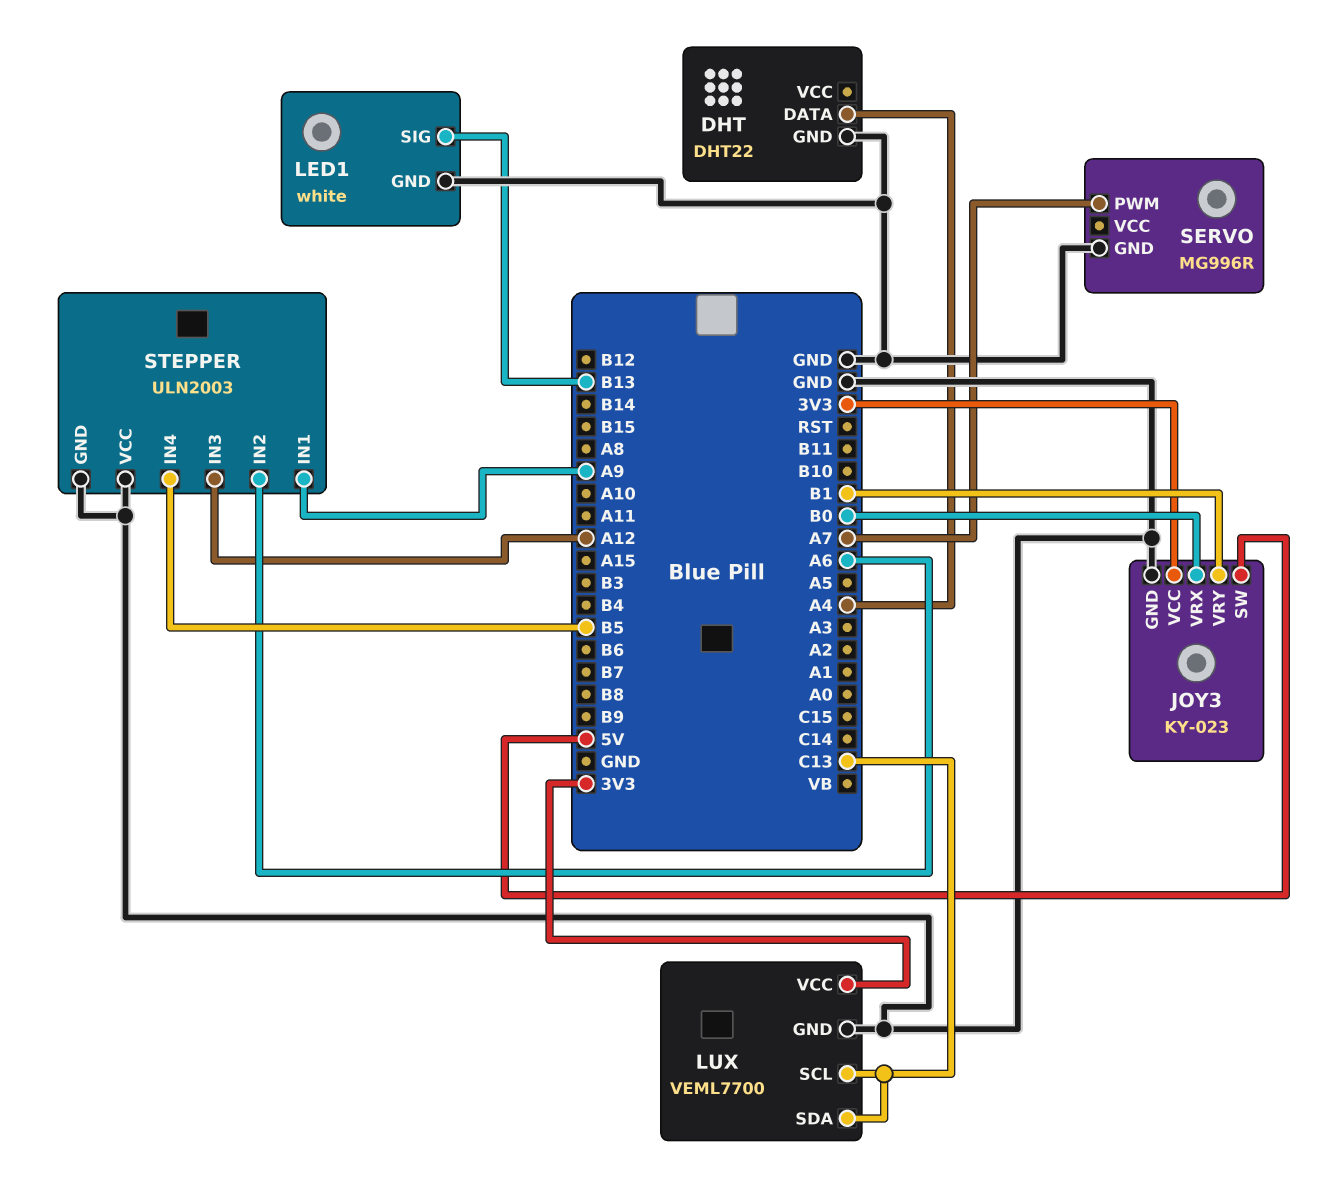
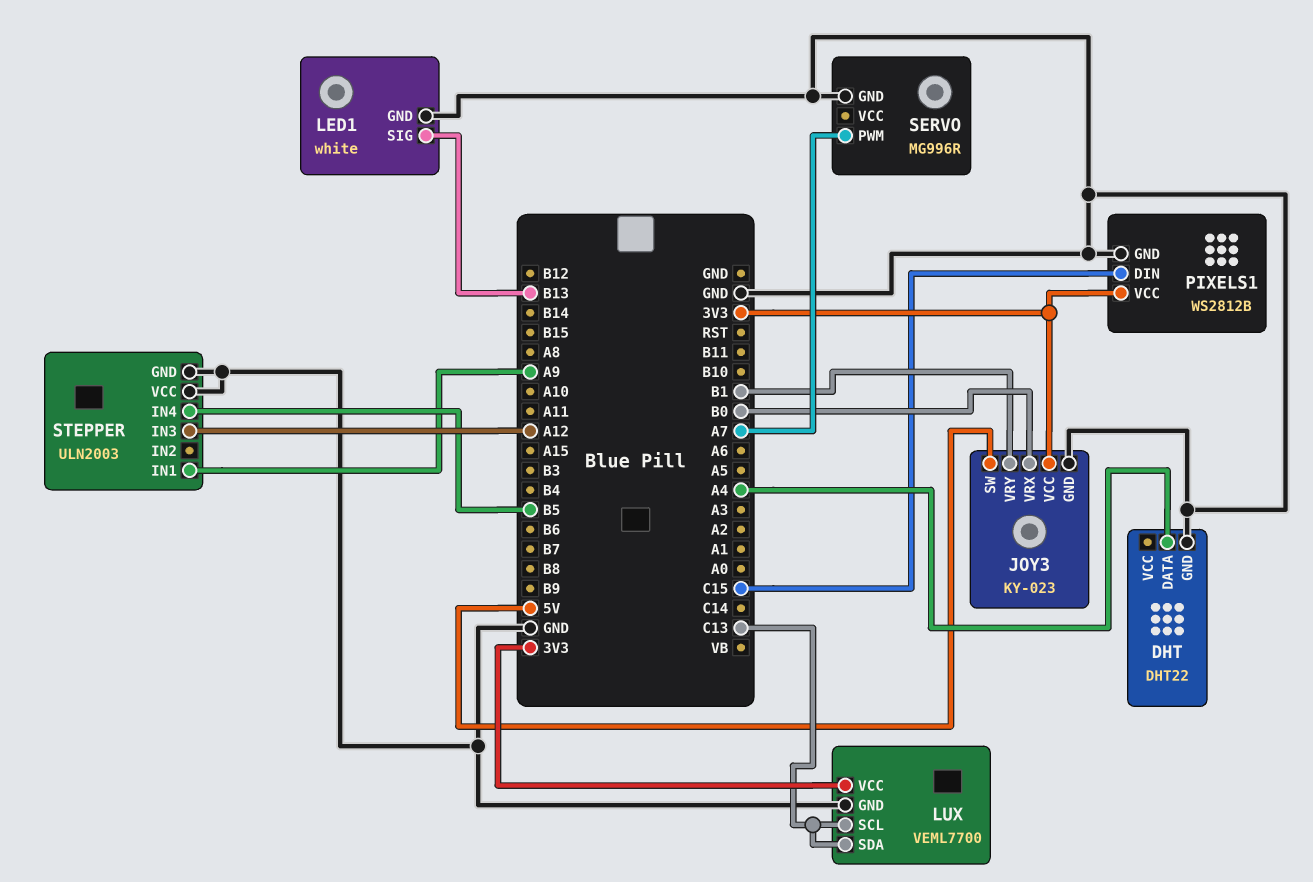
PIXELS1: none -> WS2812B
PIXELS1 pin DIN: none -> C15
PIXELS1 pin GND: none -> GND
PIXELS1 pin VCC: none -> 3V3
STEPPER pin IN2: A6 -> none

